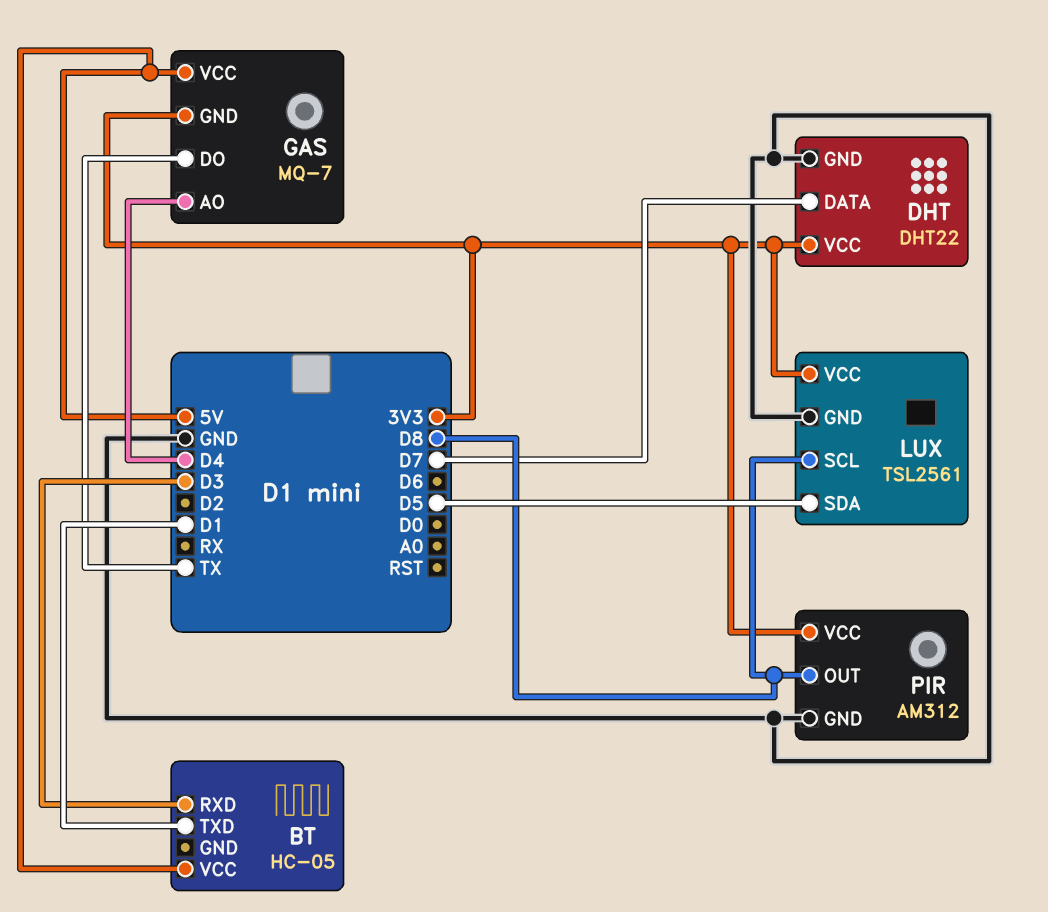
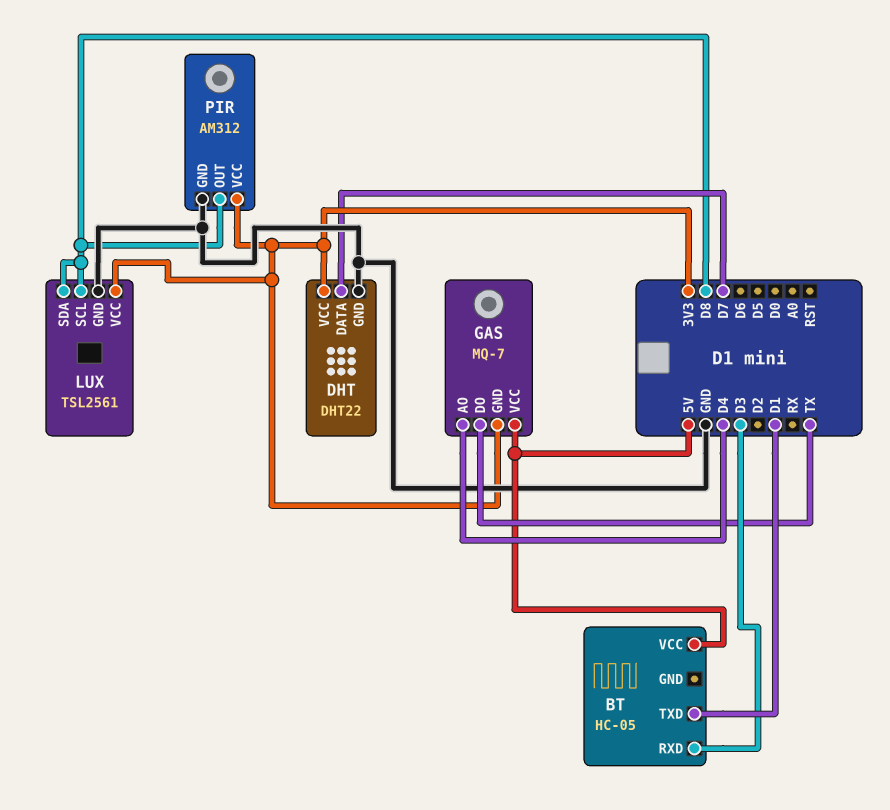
LUX pin SDA: D5 -> D8

